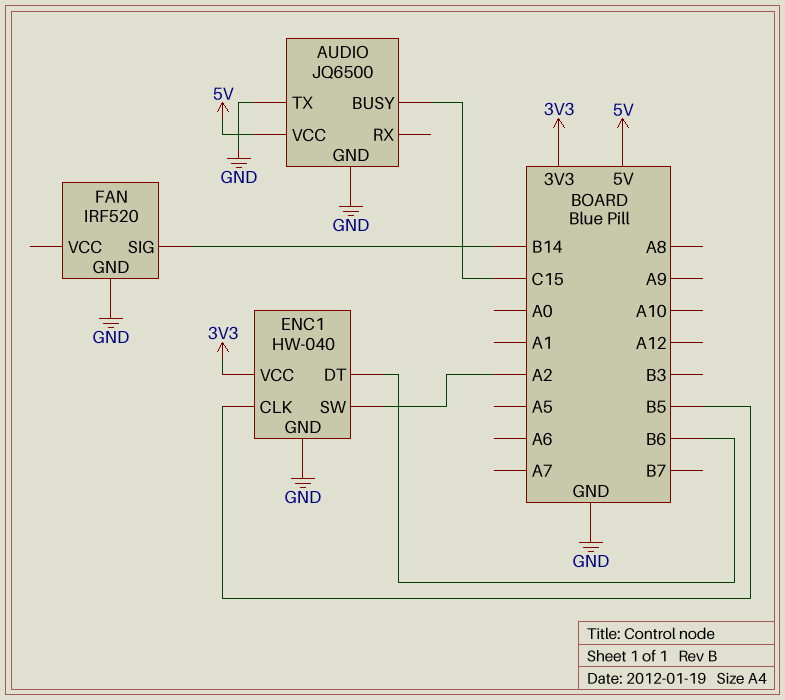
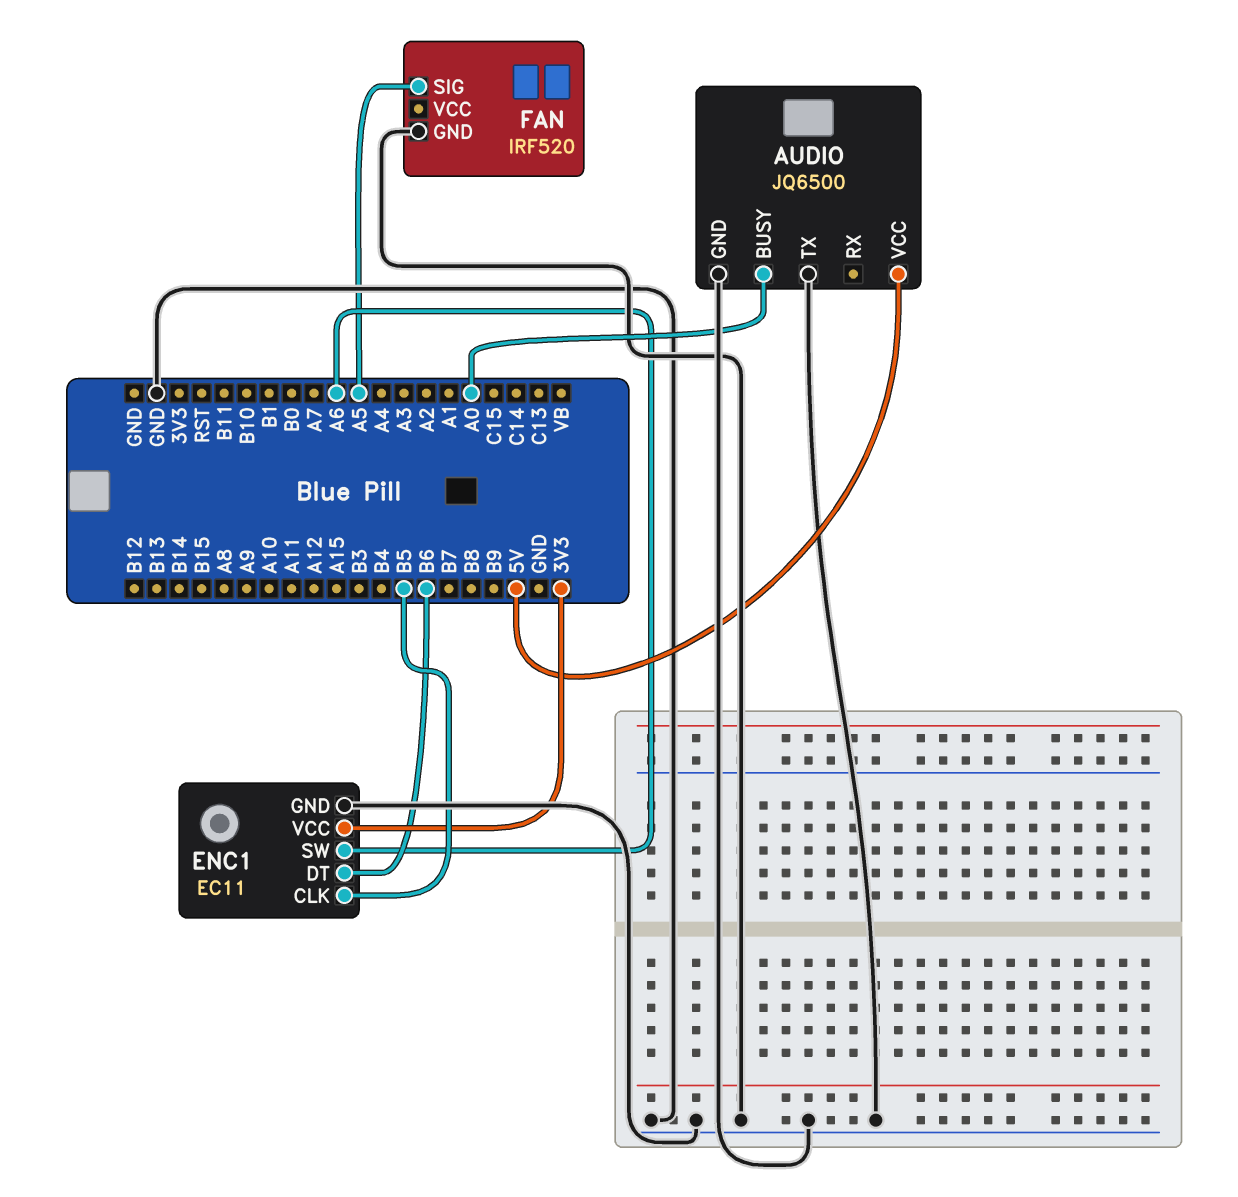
AUDIO pin BUSY: C15 -> A0
ENC1: HW-040 -> EC11
ENC1 pin SW: A2 -> A6
FAN pin SIG: B14 -> A5

